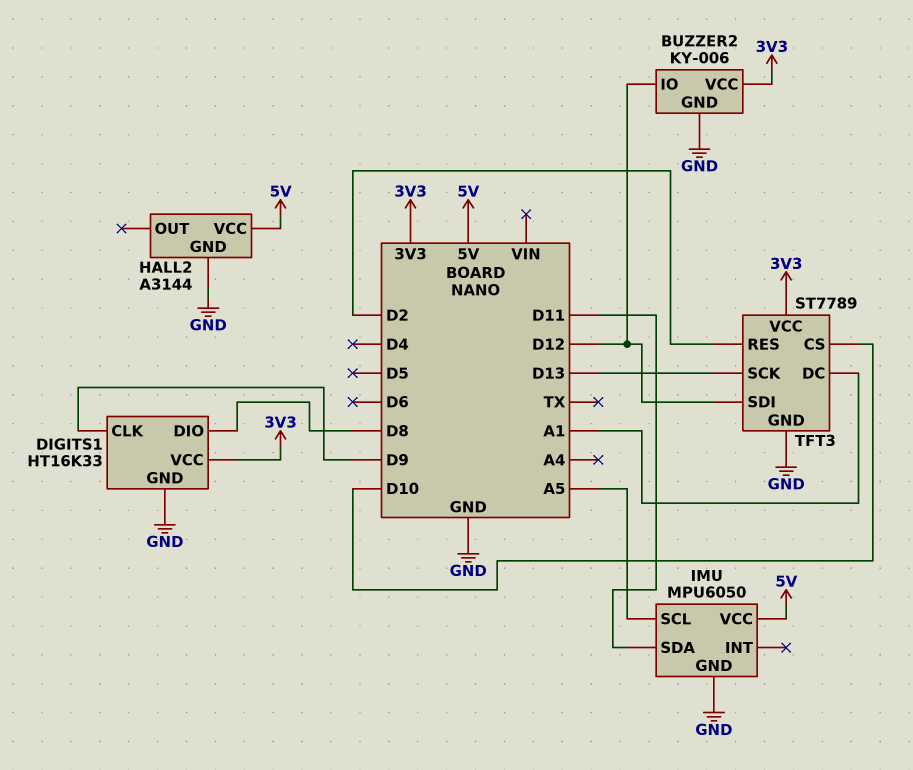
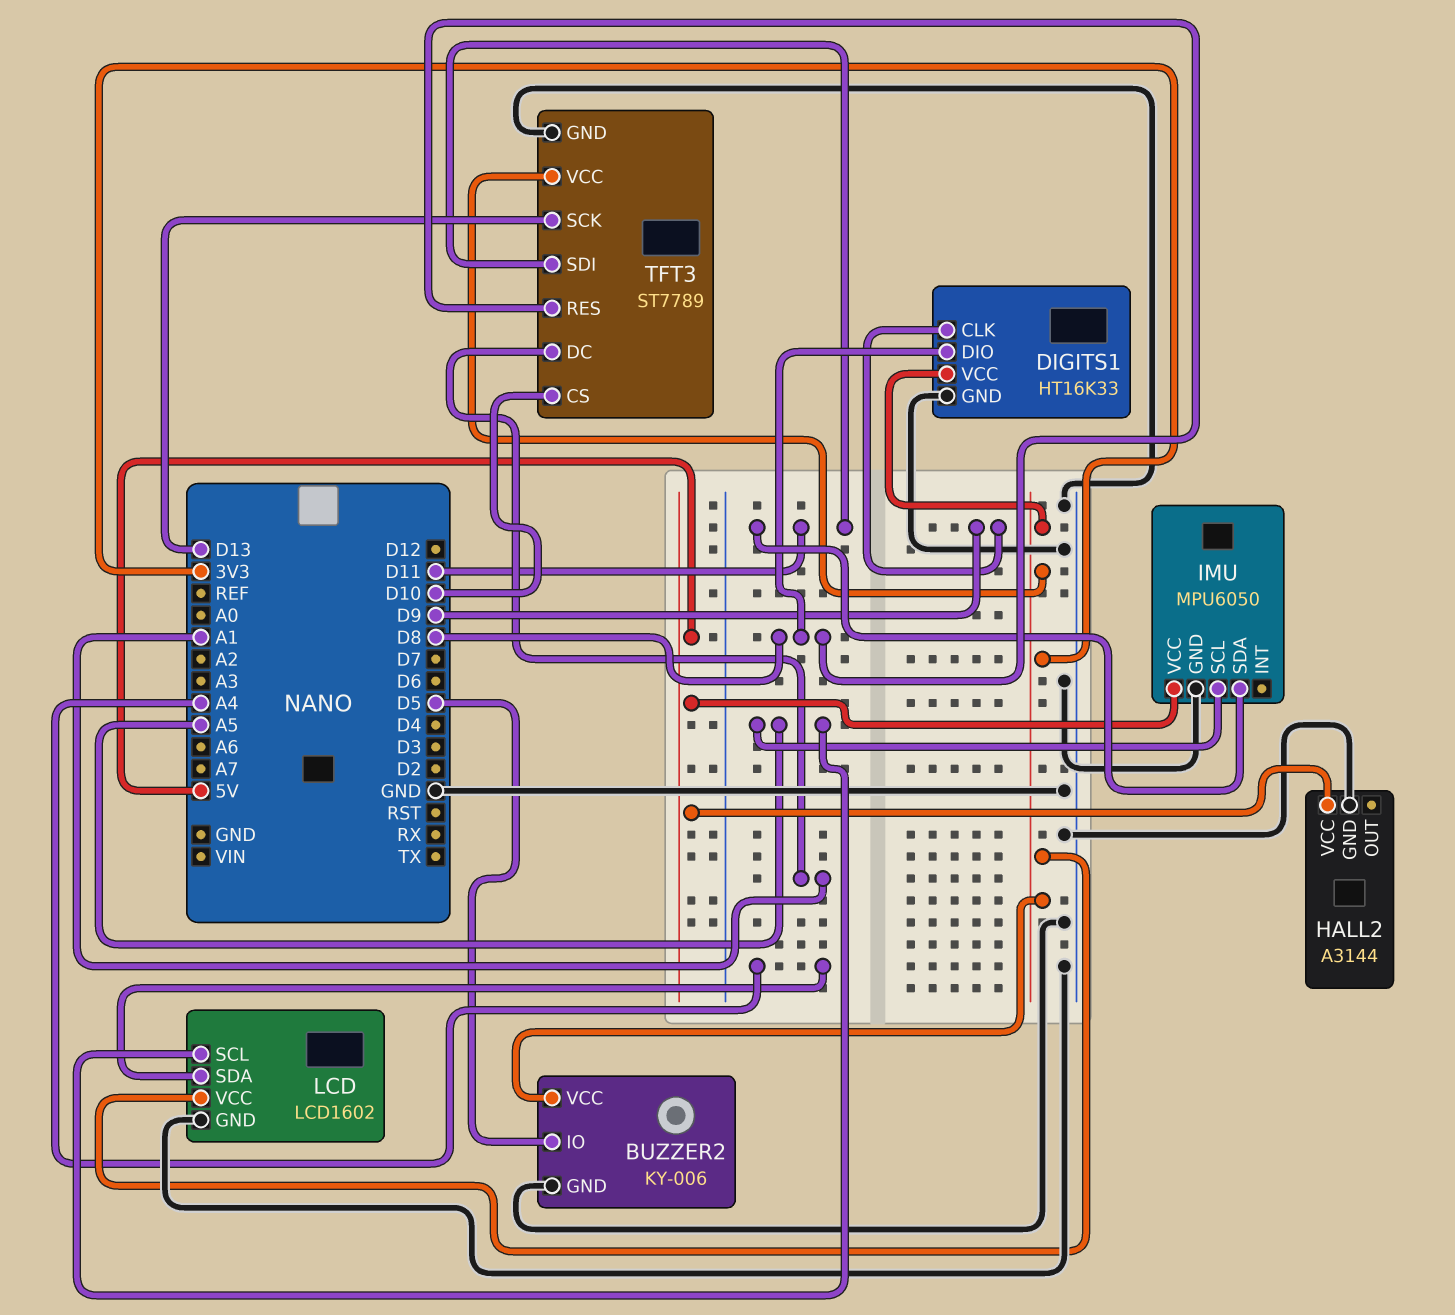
BUZZER2 pin IO: D12 -> D5
LCD: none -> LCD1602
LCD pin GND: none -> GND
LCD pin SCL: none -> A5
LCD pin SDA: none -> A4
LCD pin VCC: none -> 3V3
TFT3 pin RES: D2 -> D8
TFT3 pin SDI: D12 -> D11

